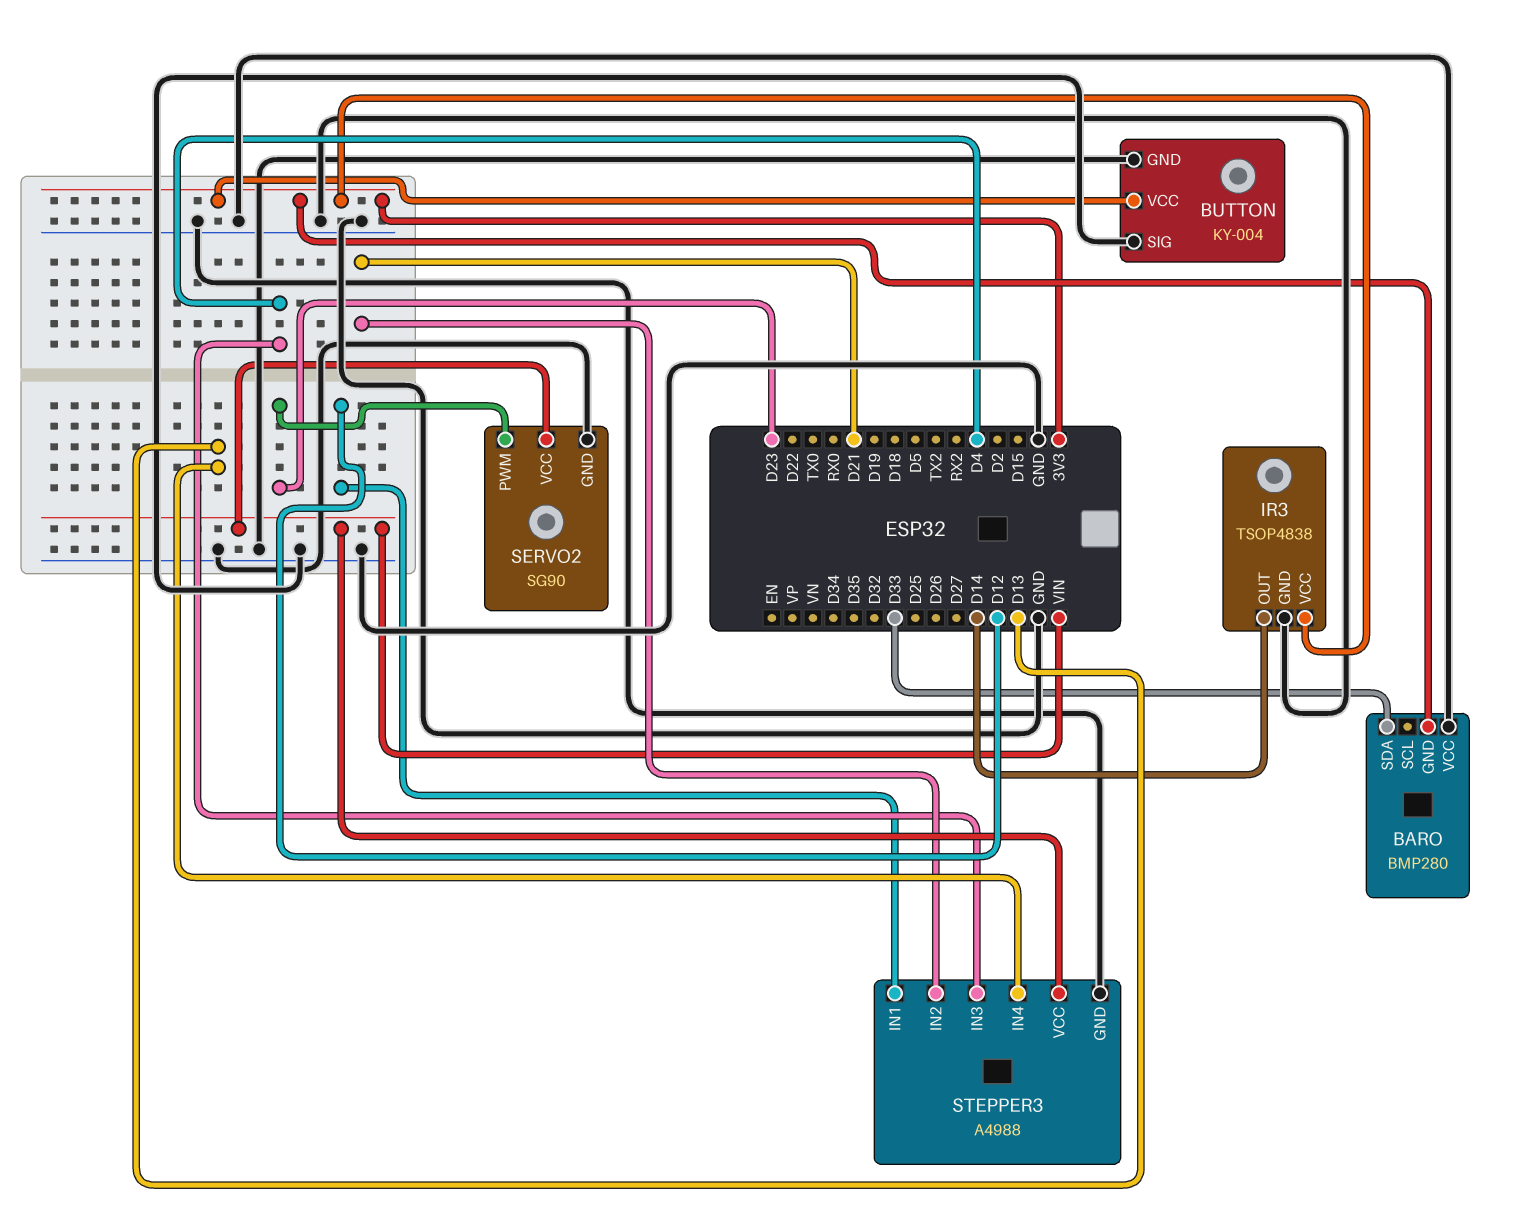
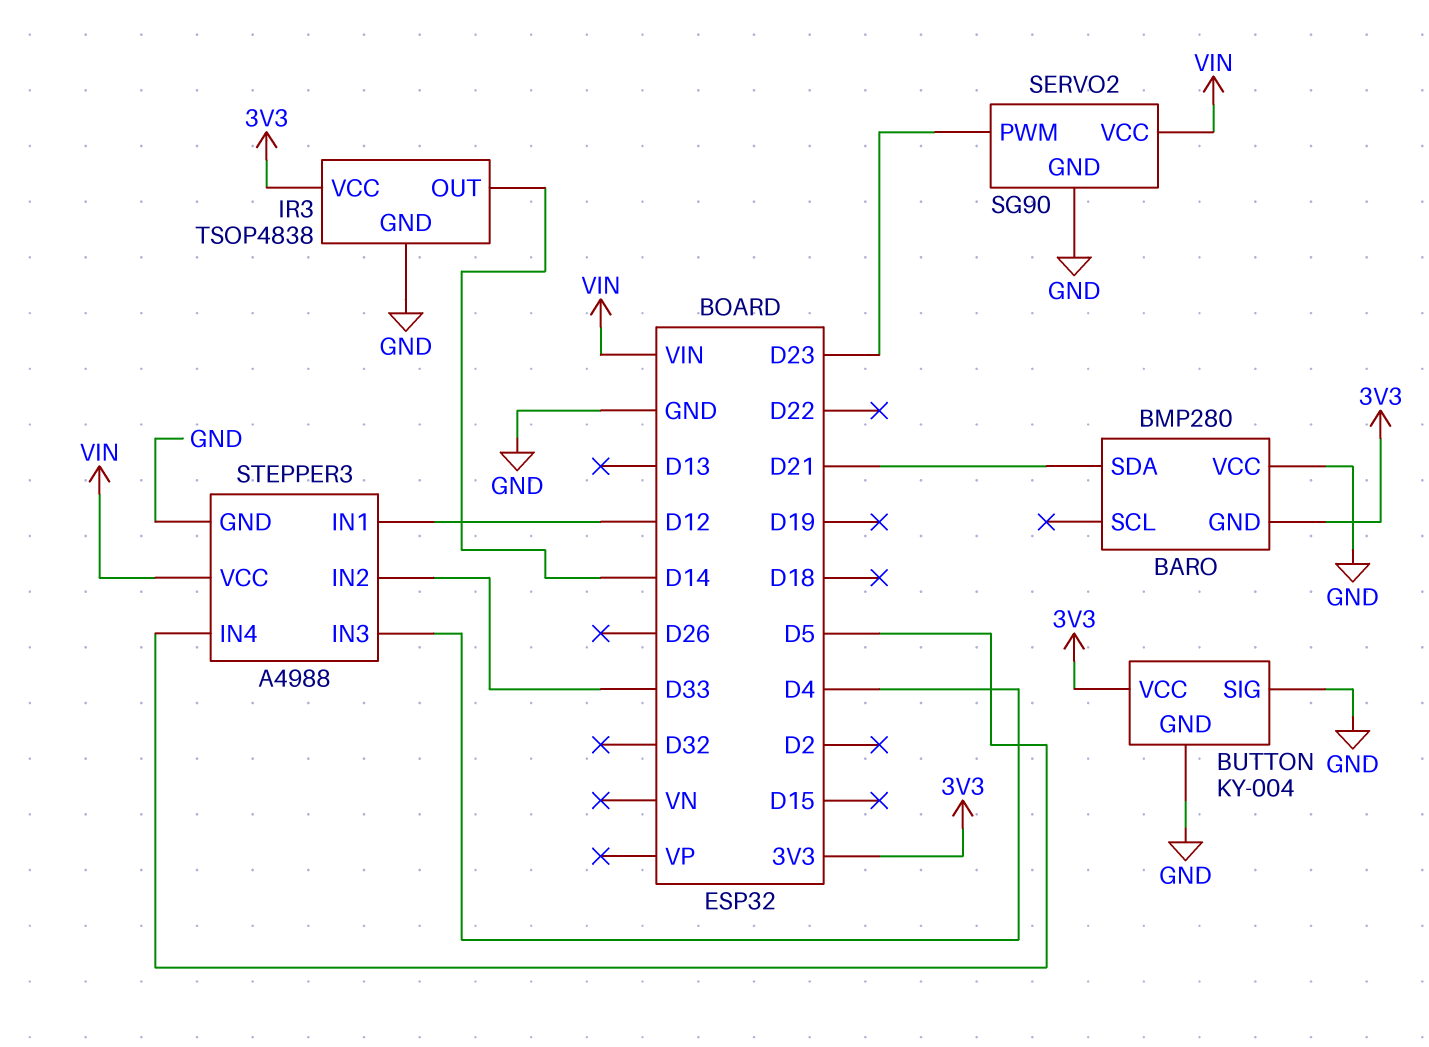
BARO pin SDA: D33 -> D21
STEPPER3 pin IN2: D21 -> D33
STEPPER3 pin IN4: D13 -> D5

